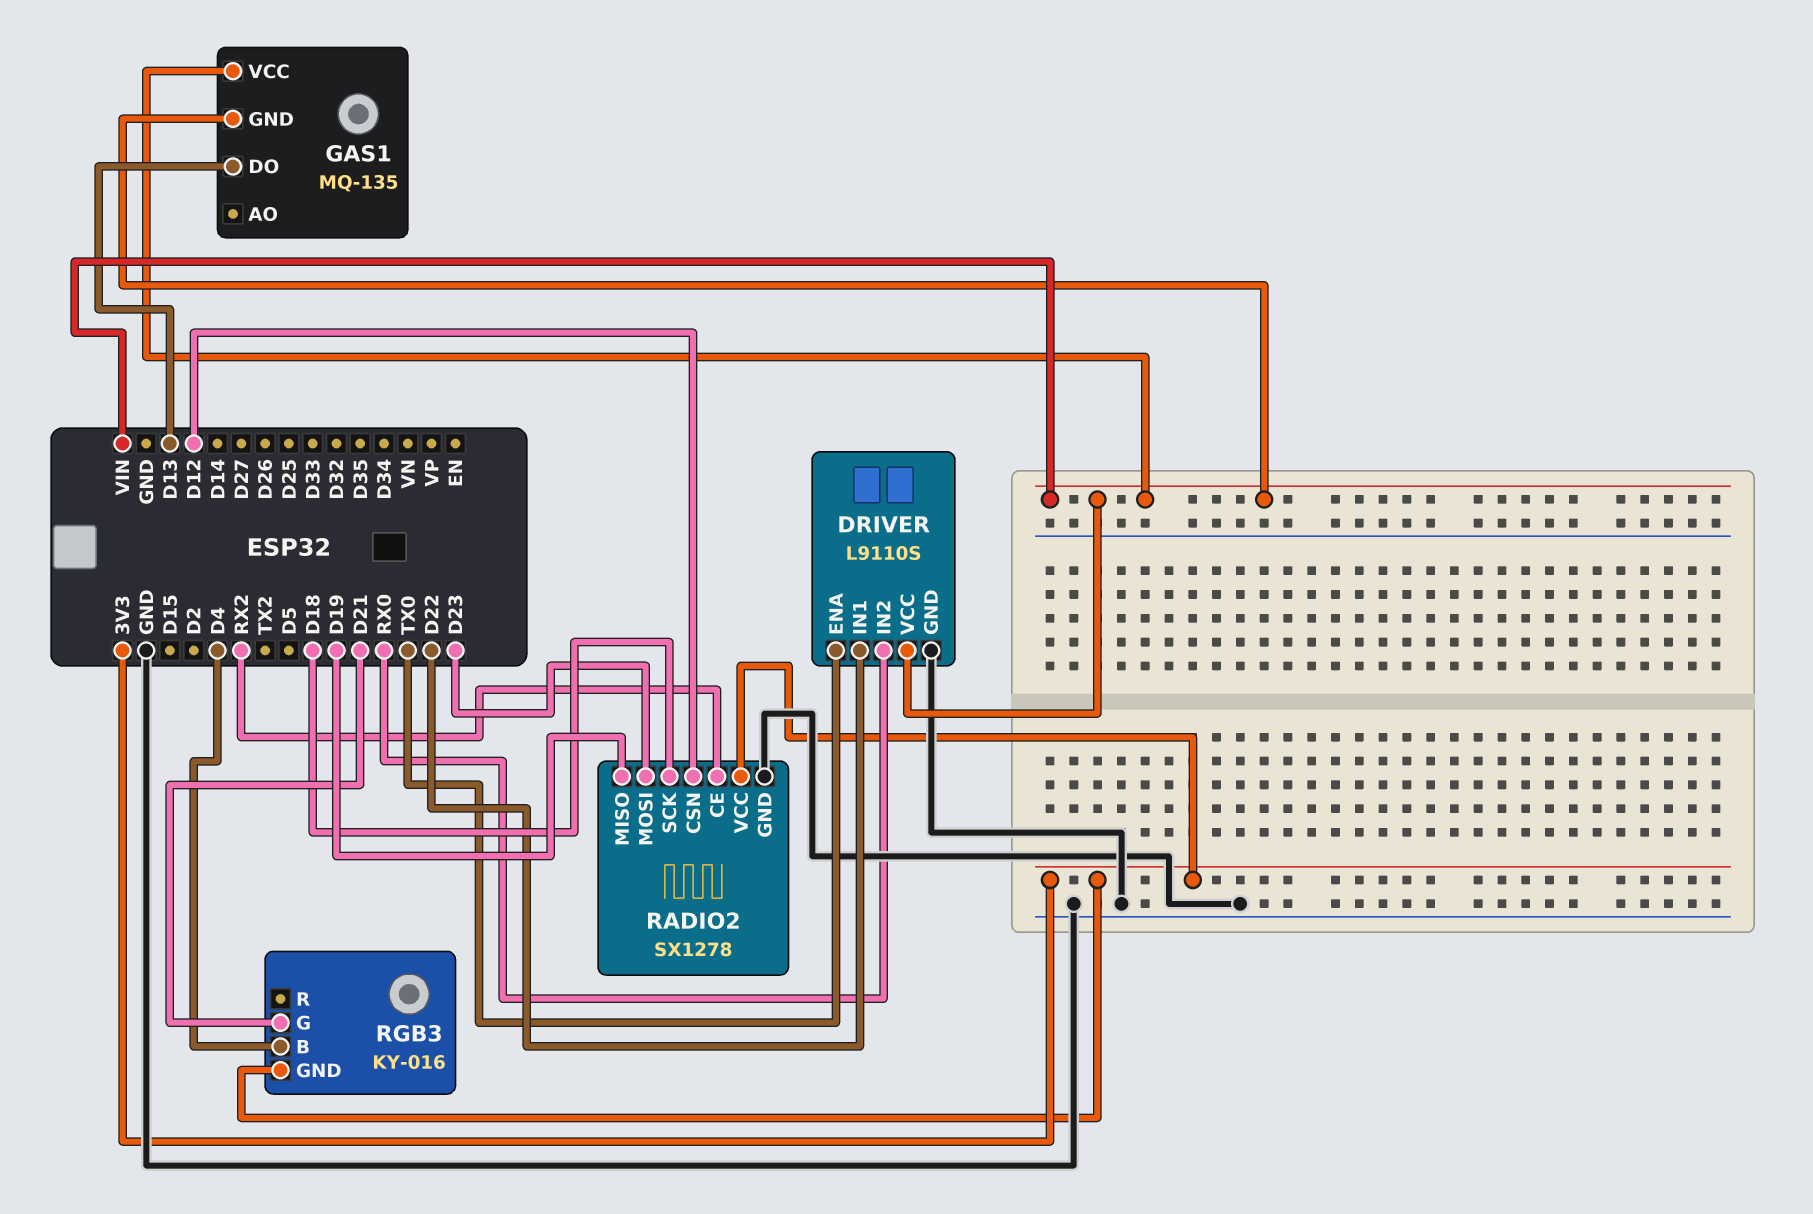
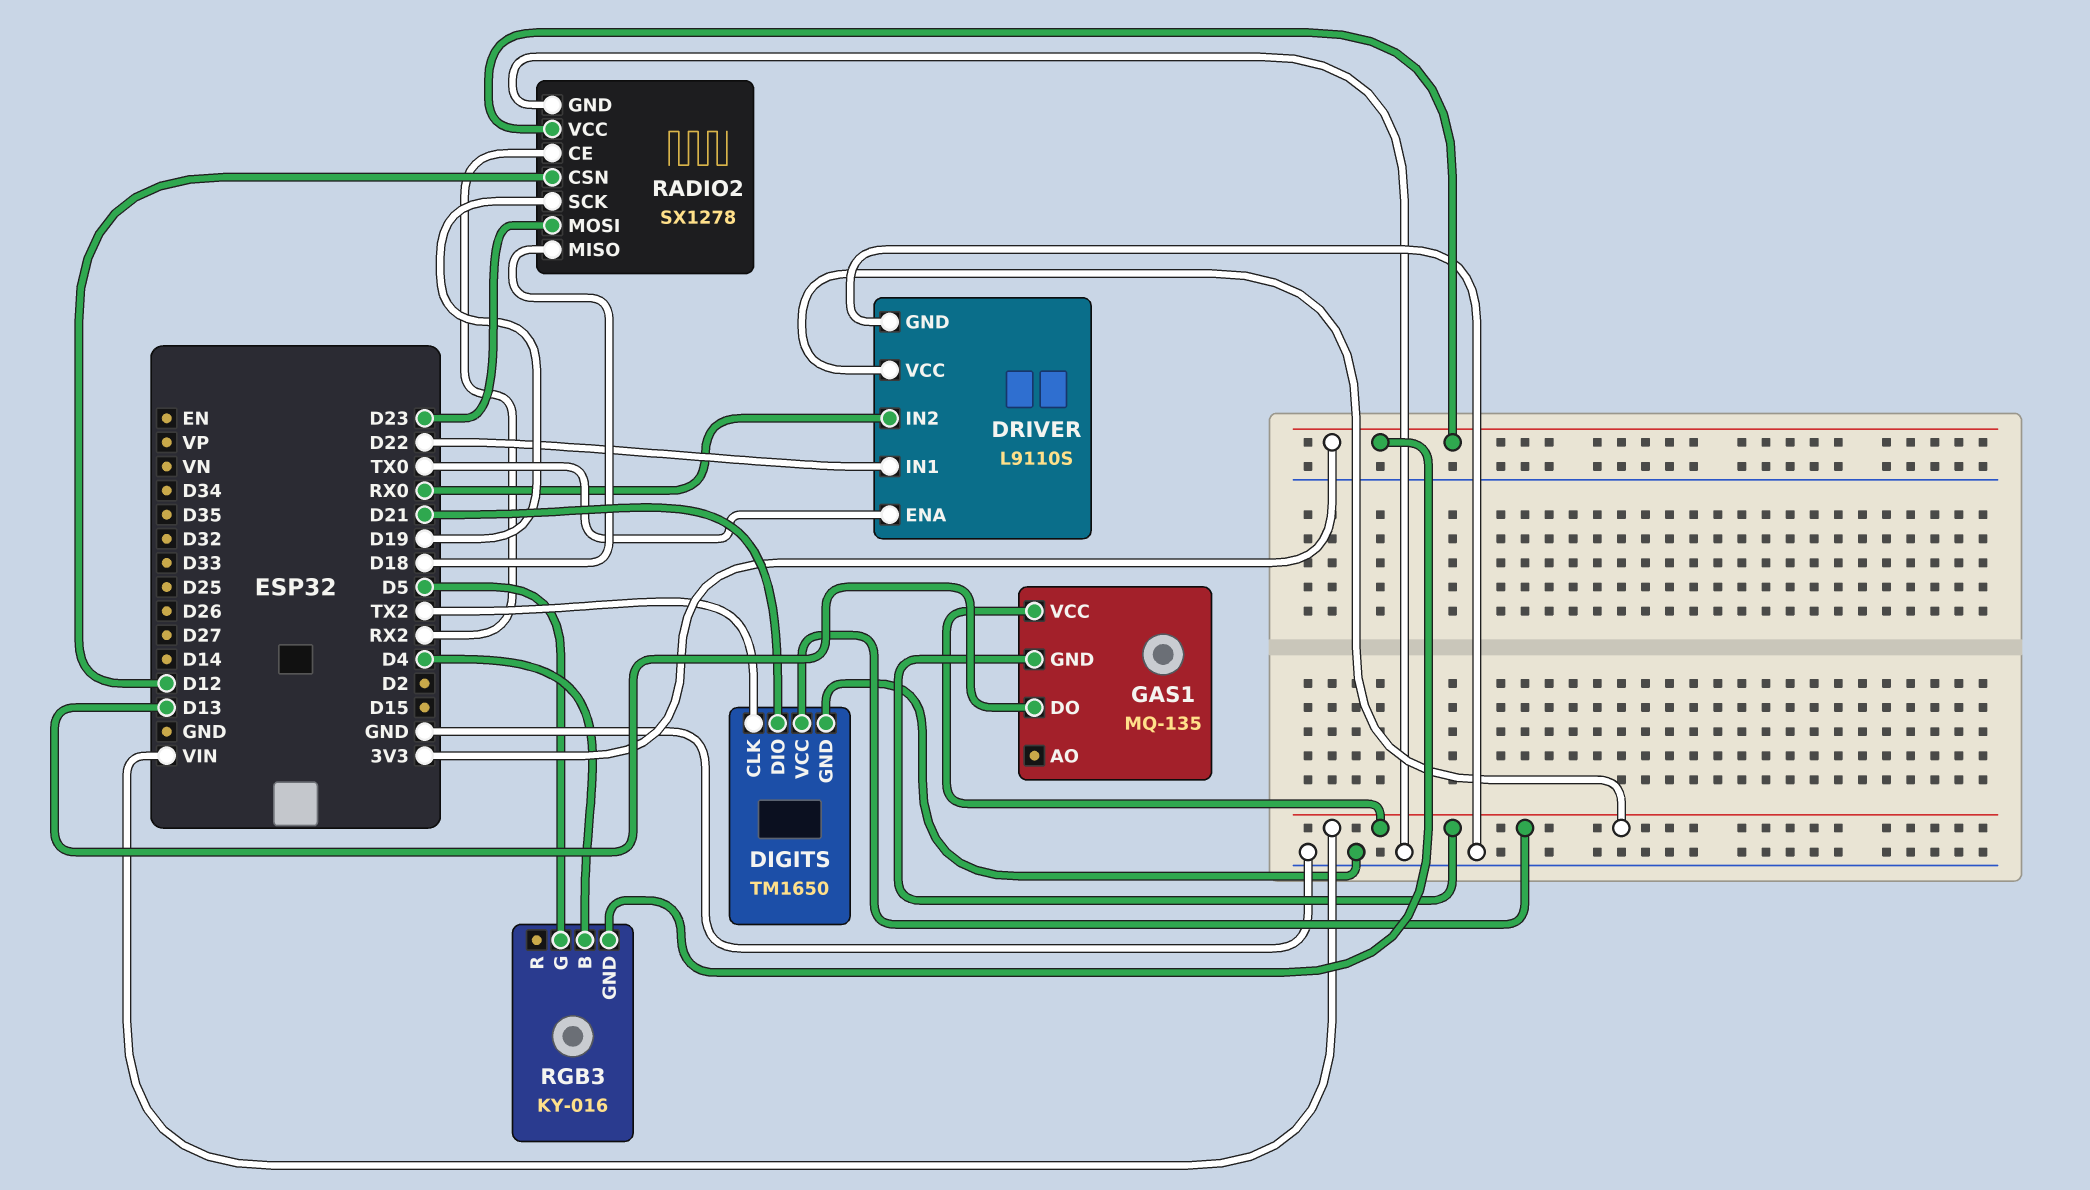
DIGITS: none -> TM1650
DIGITS pin CLK: none -> TX2
DIGITS pin DIO: none -> D21
DIGITS pin GND: none -> GND
DIGITS pin VCC: none -> VIN
RADIO2 pin MISO: D19 -> D18
RADIO2 pin SCK: D18 -> D19
RGB3 pin G: D21 -> D5

